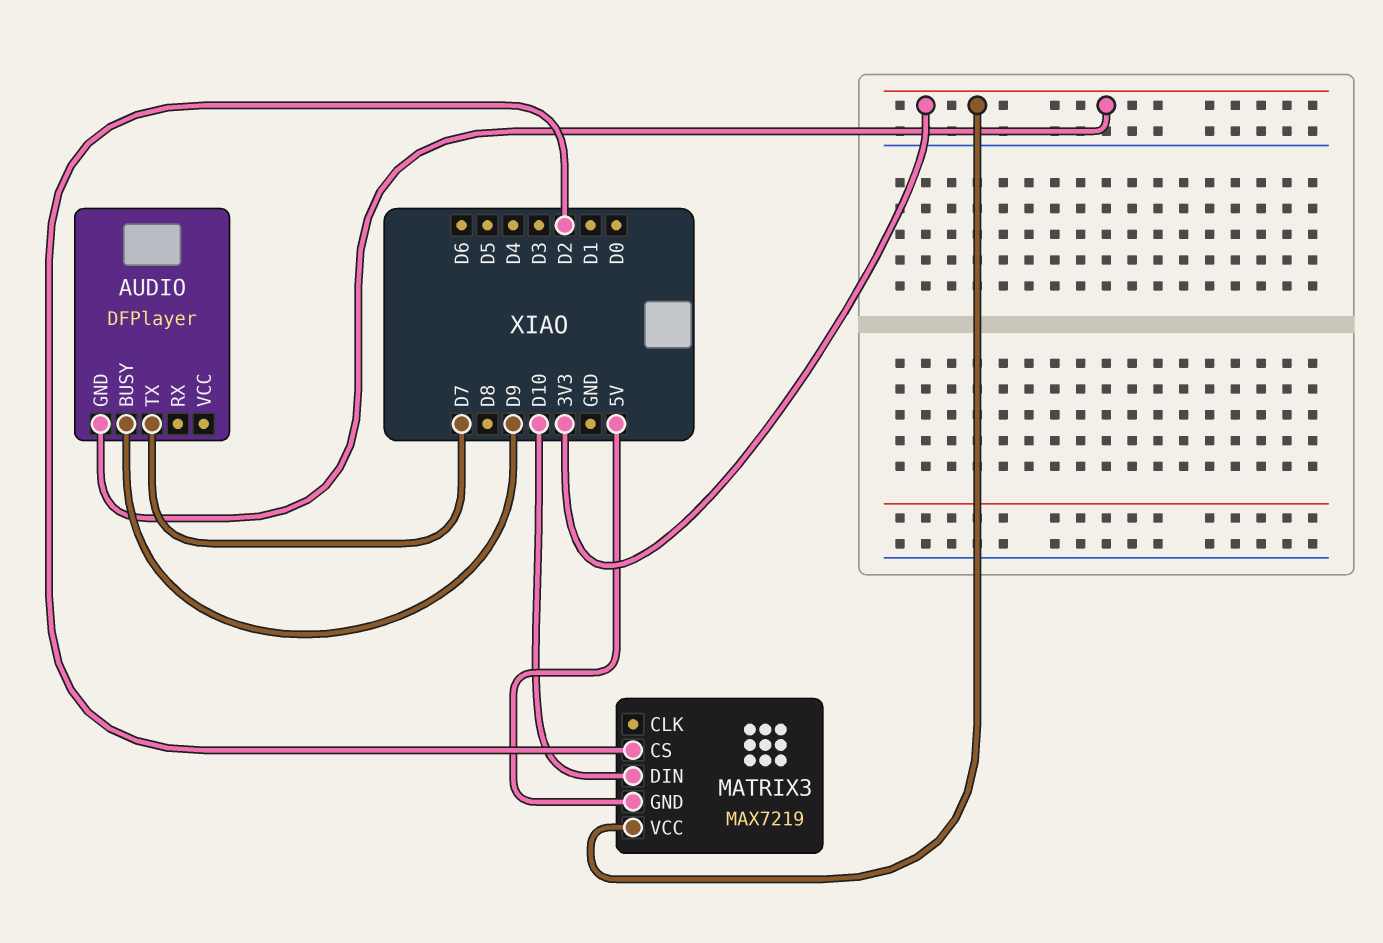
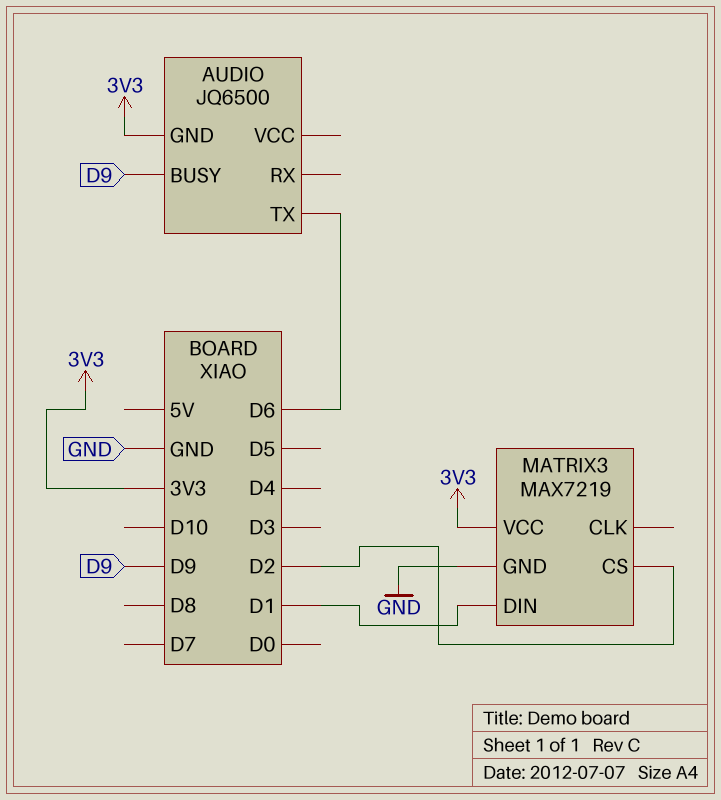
AUDIO: DFPlayer -> JQ6500
AUDIO pin TX: D7 -> D6
MATRIX3 pin DIN: D10 -> D1
MATRIX3 pin GND: 5V -> GND

